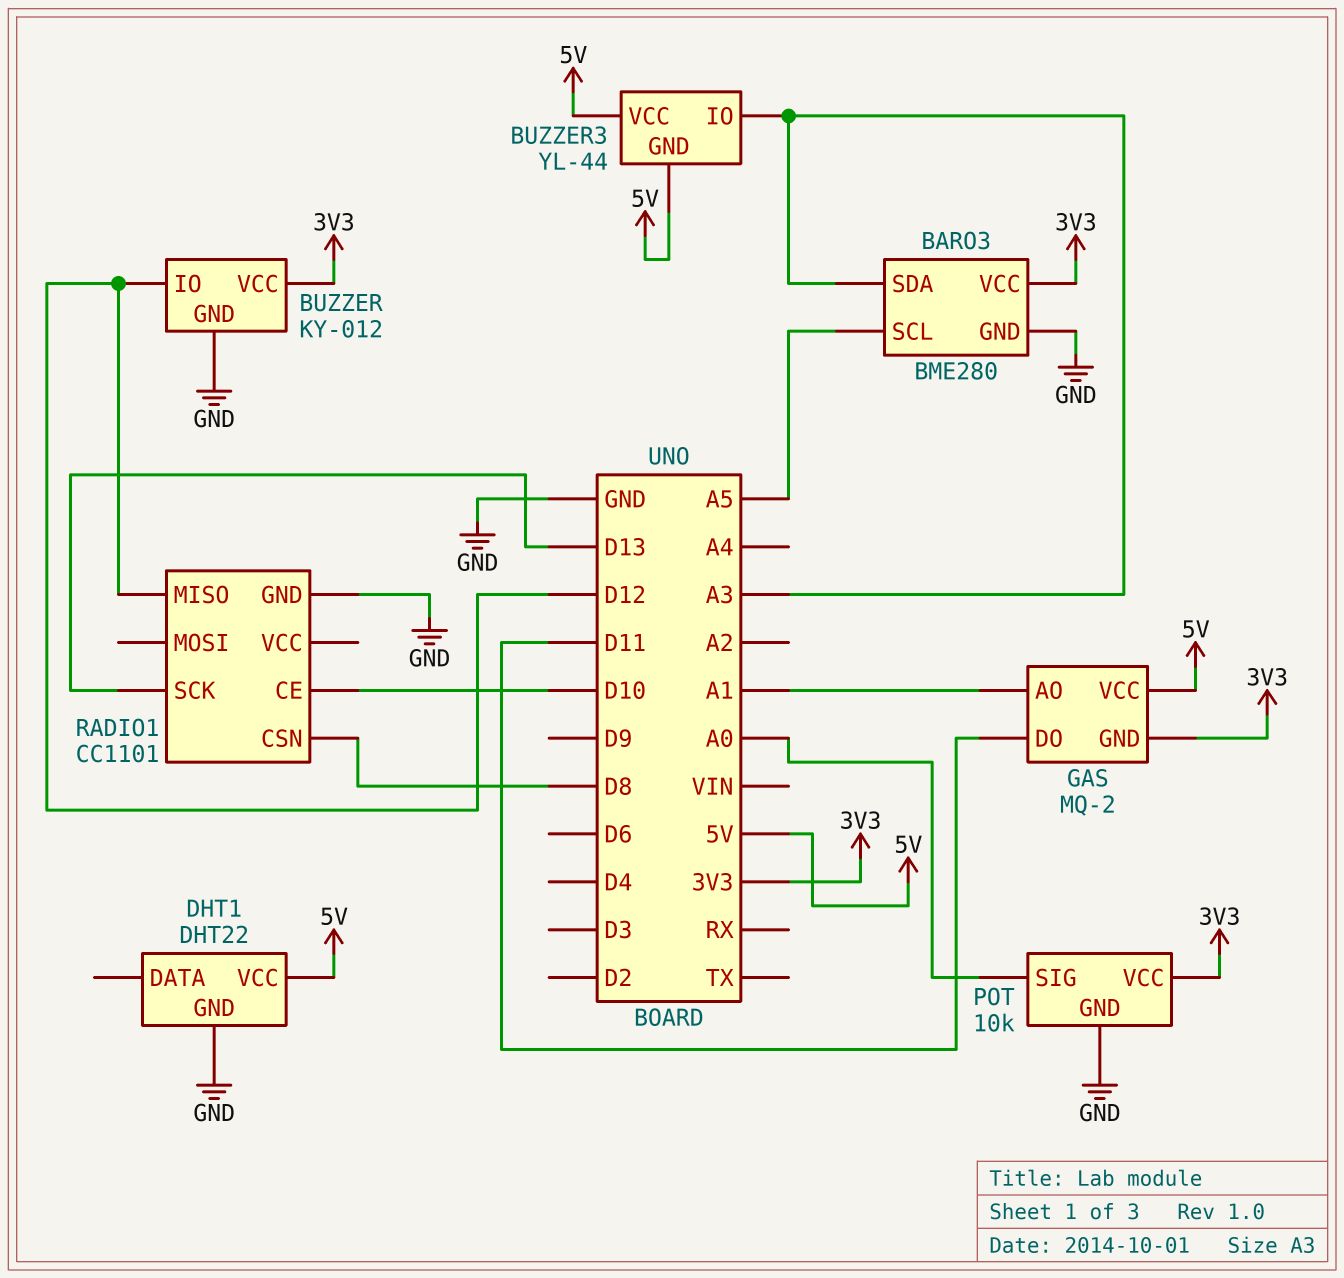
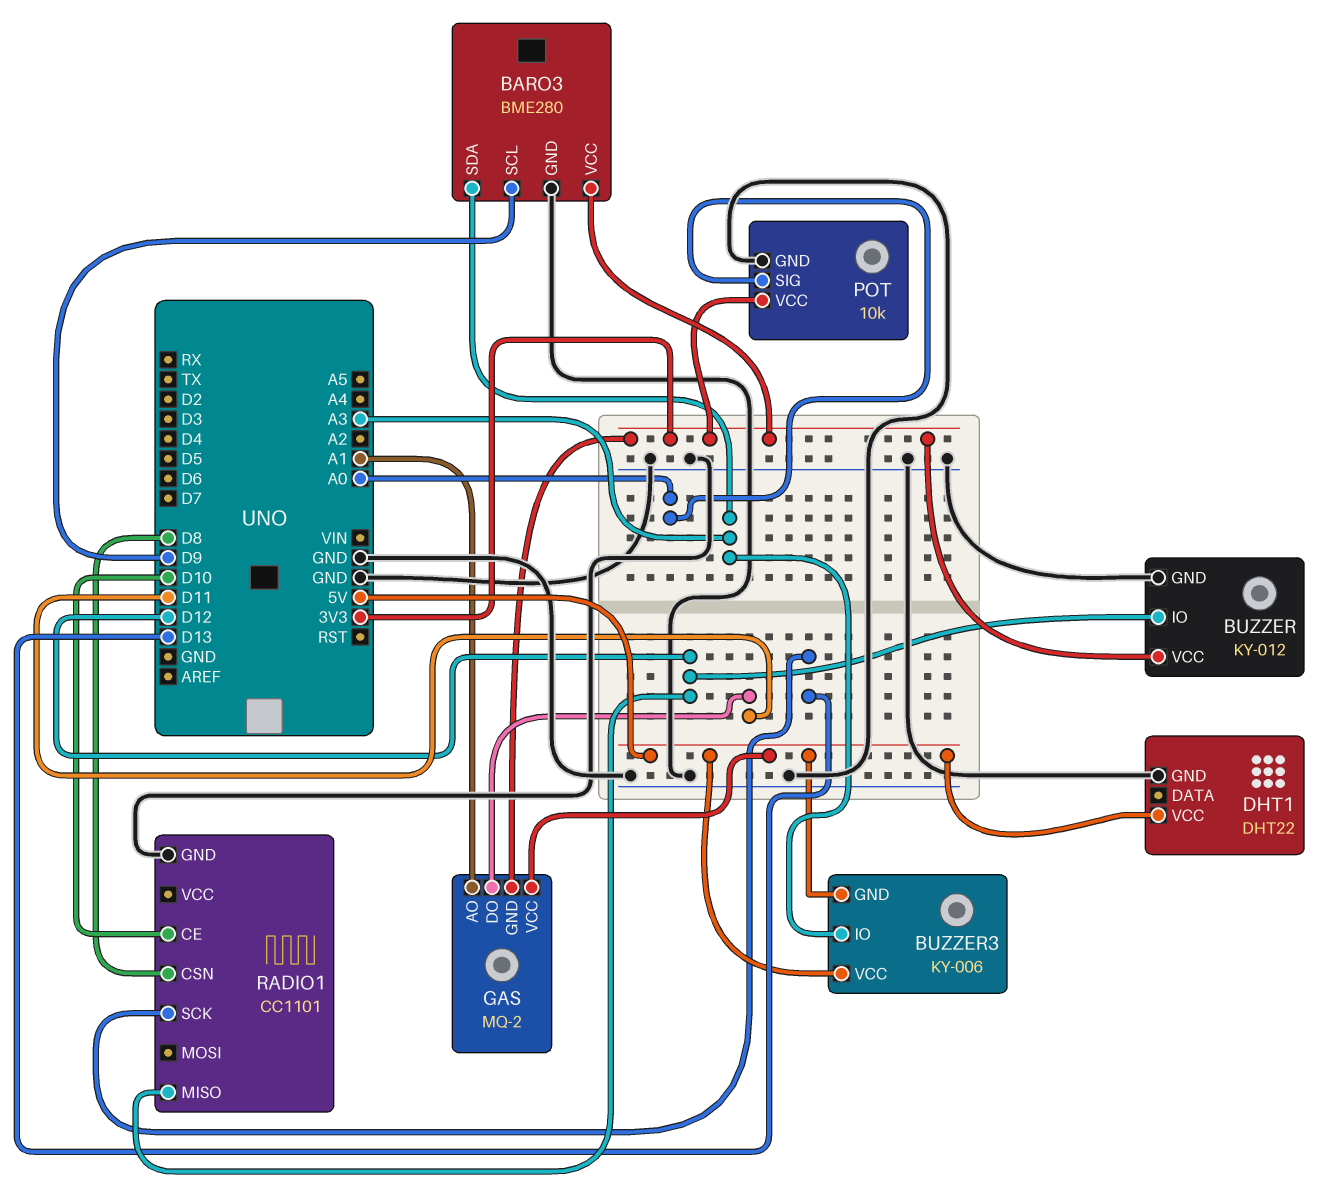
BARO3 pin SCL: A5 -> D9
BUZZER3: YL-44 -> KY-006

